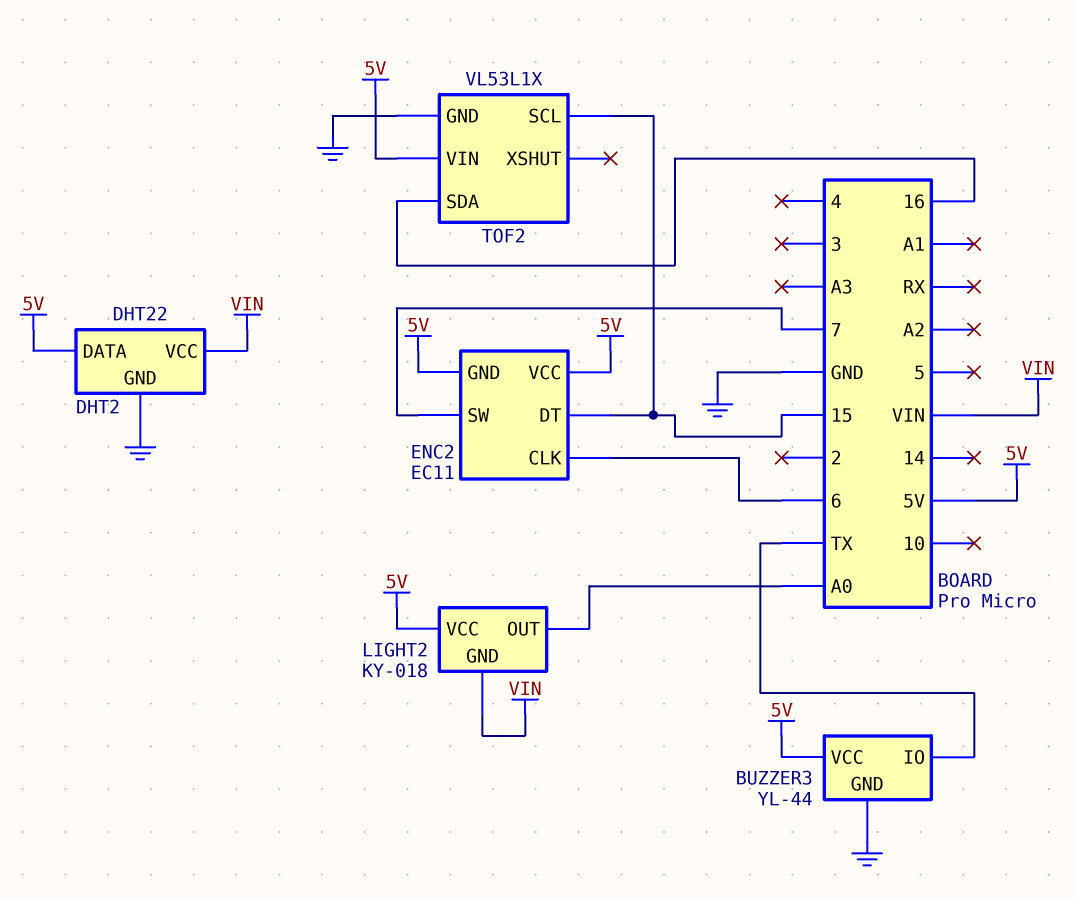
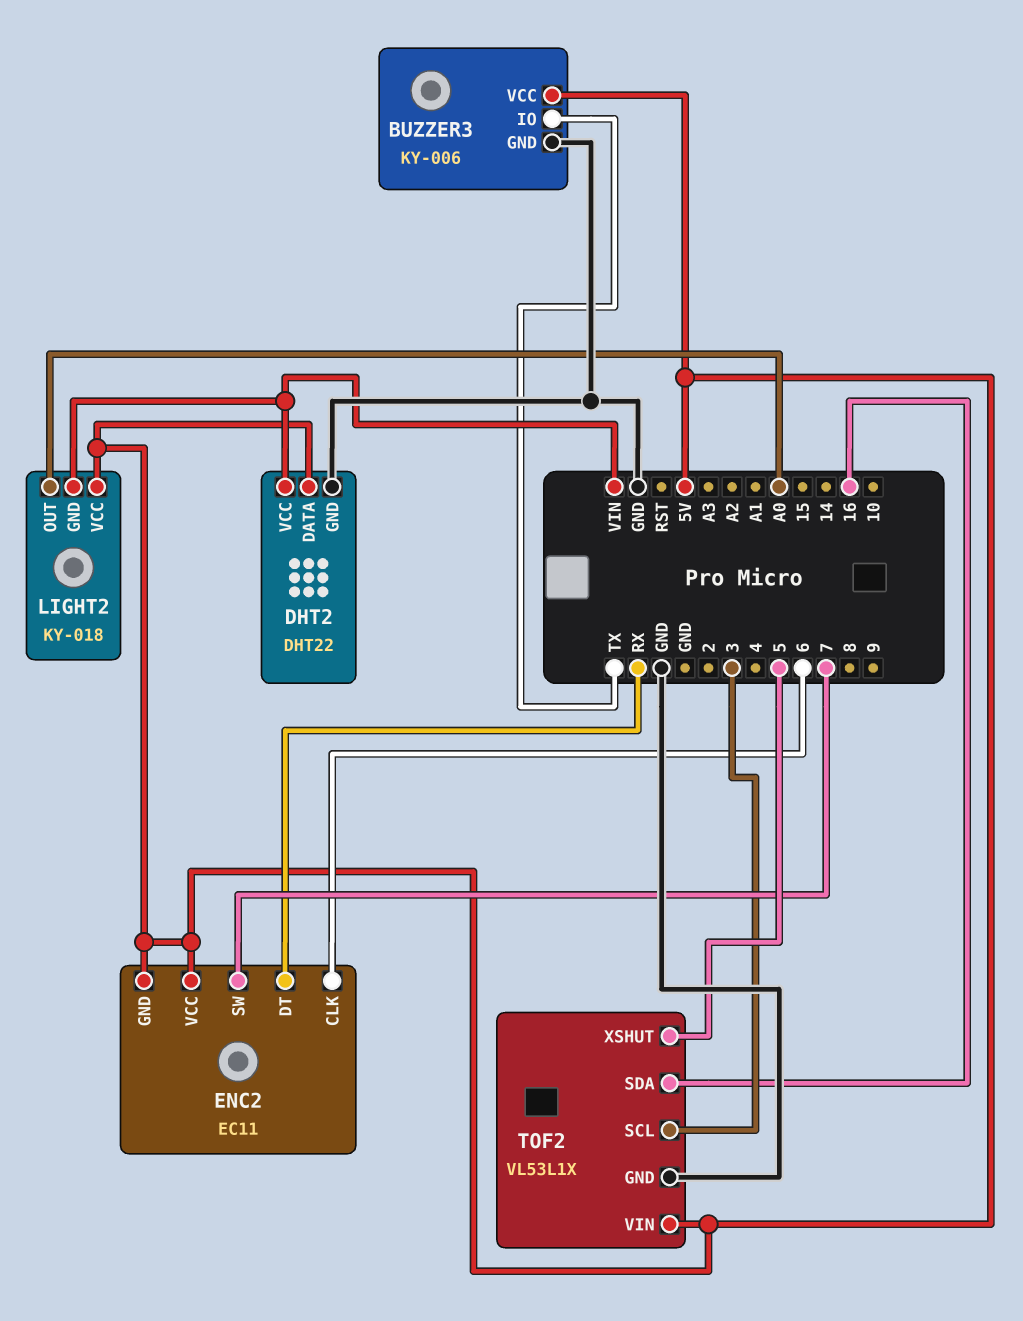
BUZZER3: YL-44 -> KY-006
ENC2 pin DT: 15 -> RX
TOF2 pin SCL: 15 -> 3
TOF2 pin XSHUT: none -> 5

